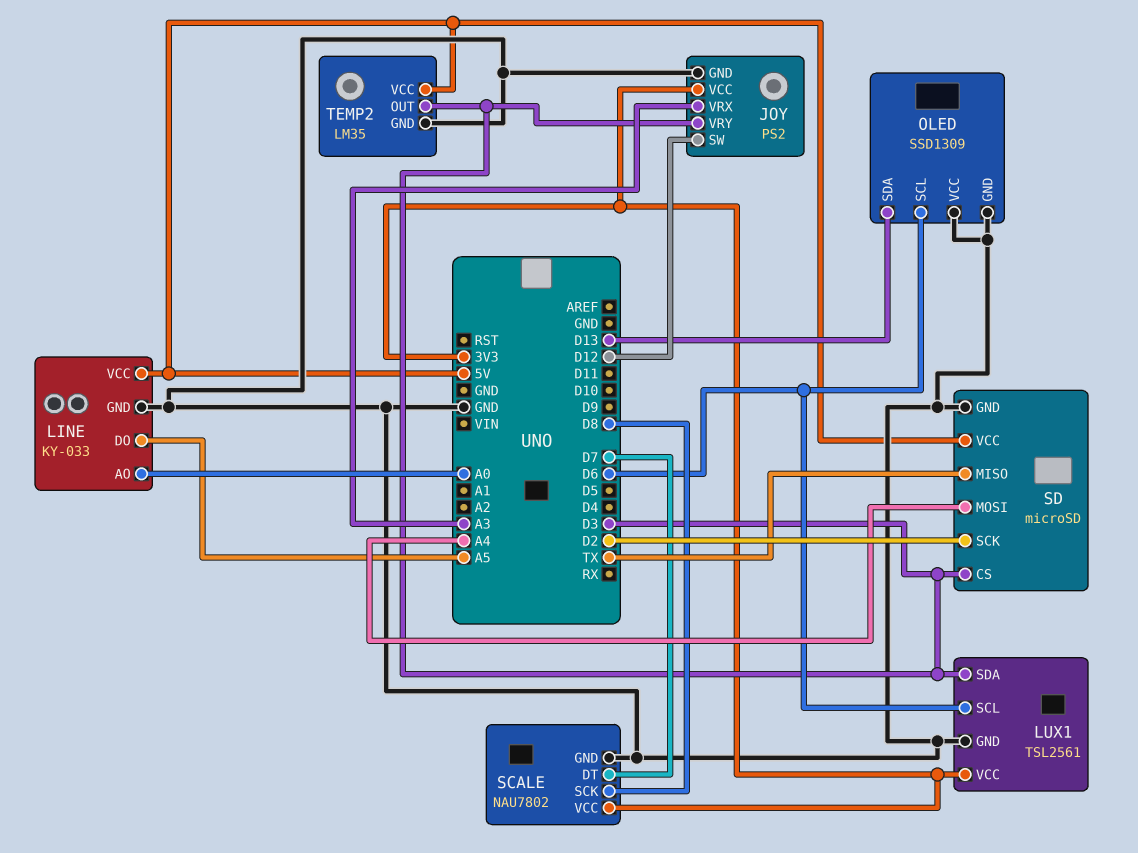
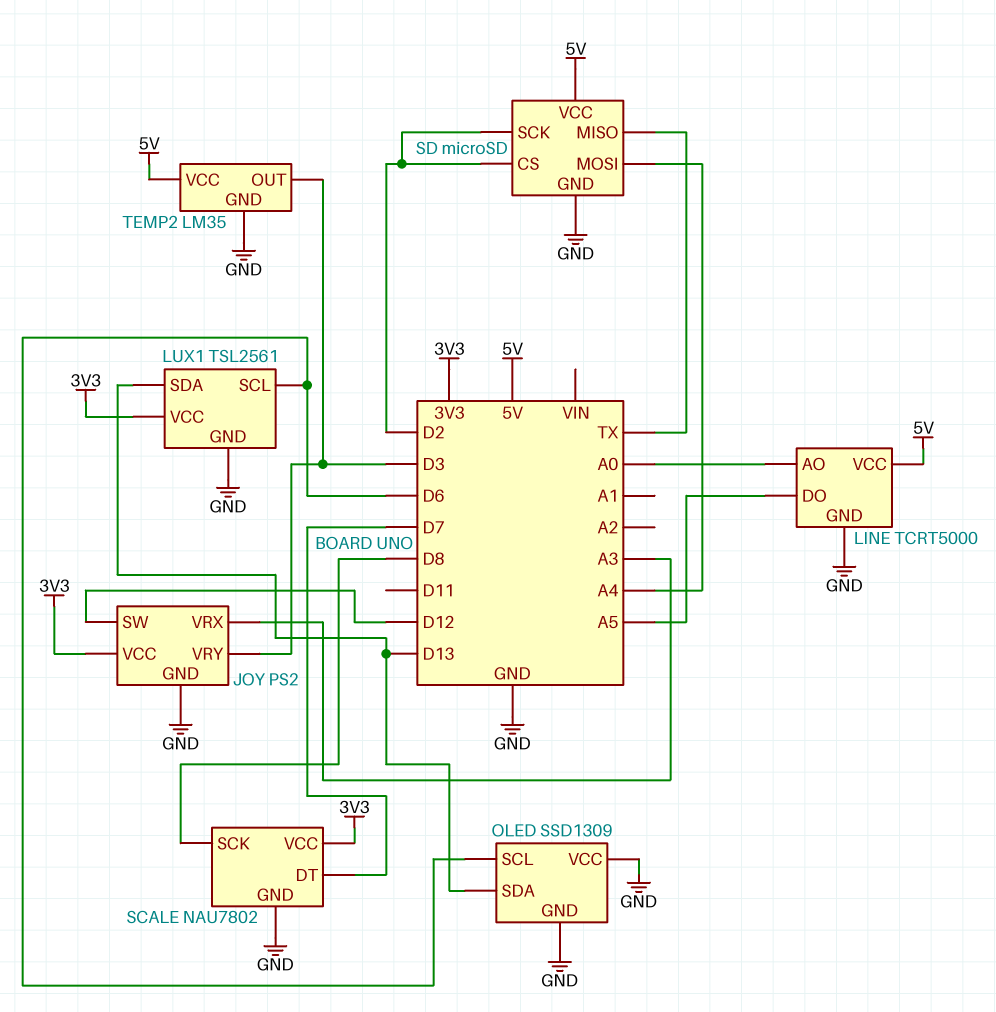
LINE: KY-033 -> TCRT5000
LUX1 pin SDA: D3 -> D13
SD pin CS: D3 -> D2

